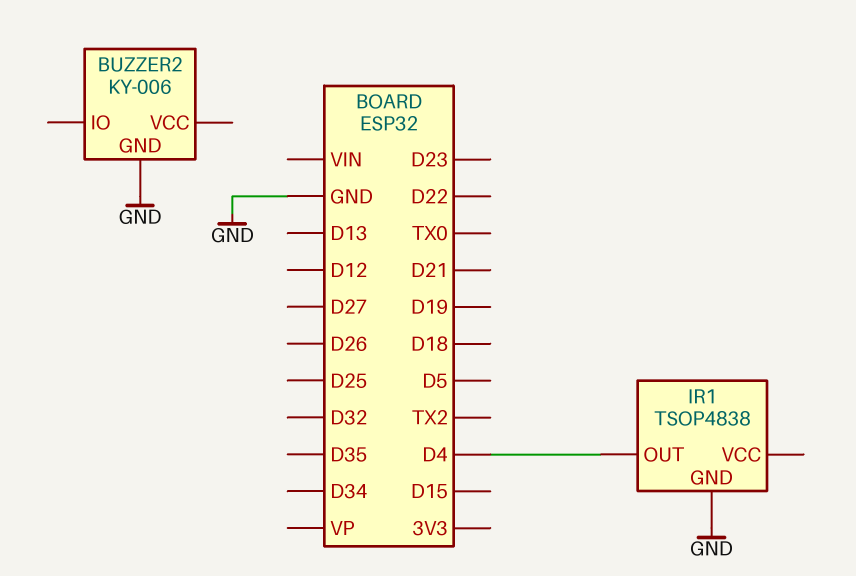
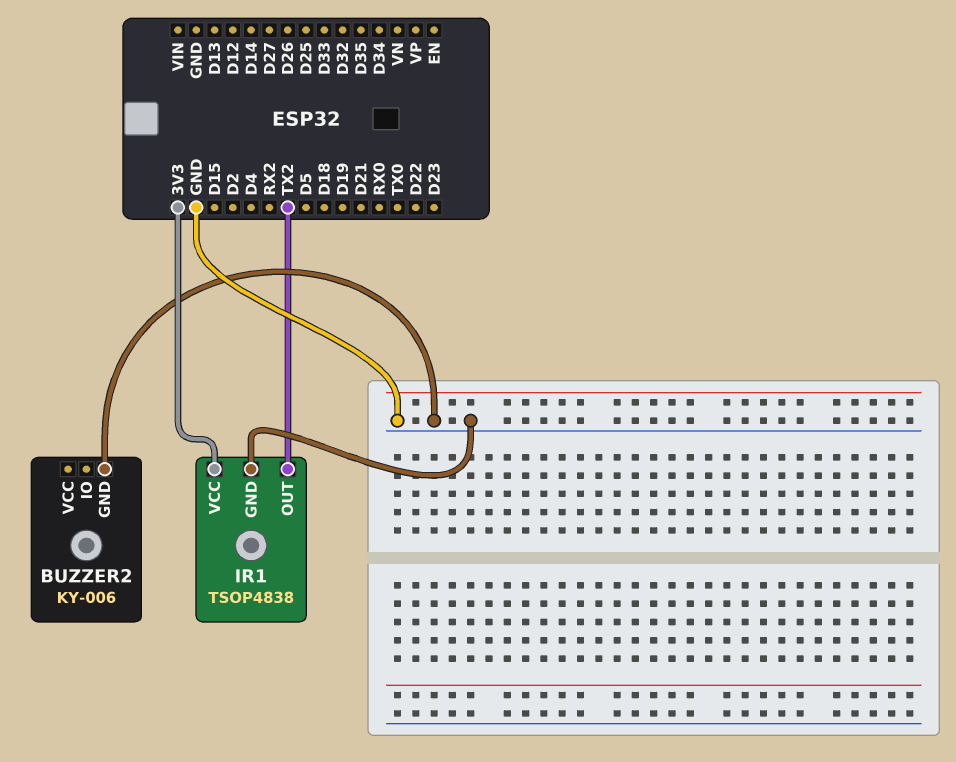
IR1 pin OUT: D4 -> TX2
IR1 pin VCC: none -> 3V3

